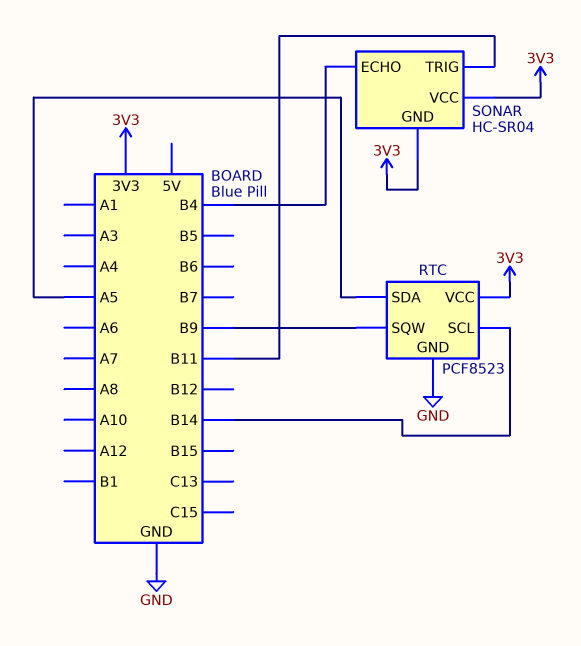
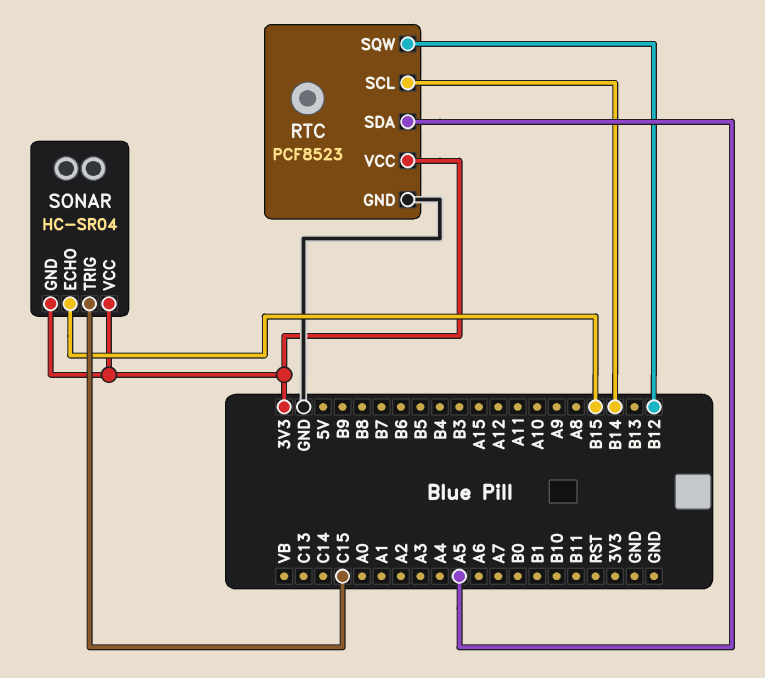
RTC pin SQW: B9 -> B12
SONAR pin ECHO: B4 -> B15
SONAR pin TRIG: B11 -> C15

